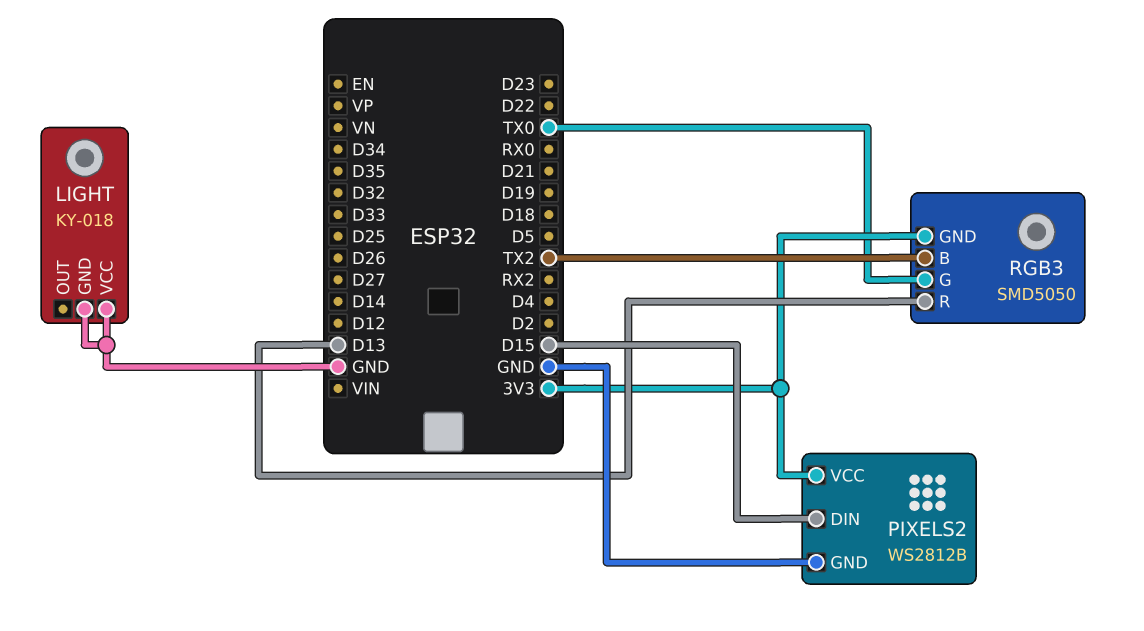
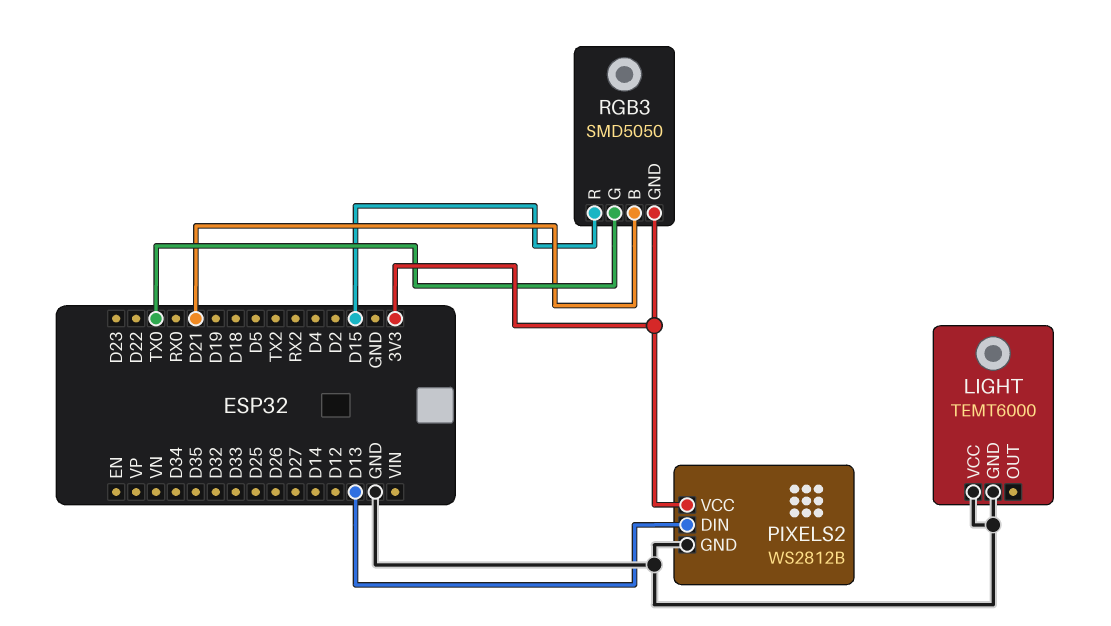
LIGHT: KY-018 -> TEMT6000
PIXELS2 pin DIN: D15 -> D13
RGB3 pin B: TX2 -> D21
RGB3 pin R: D13 -> D15

